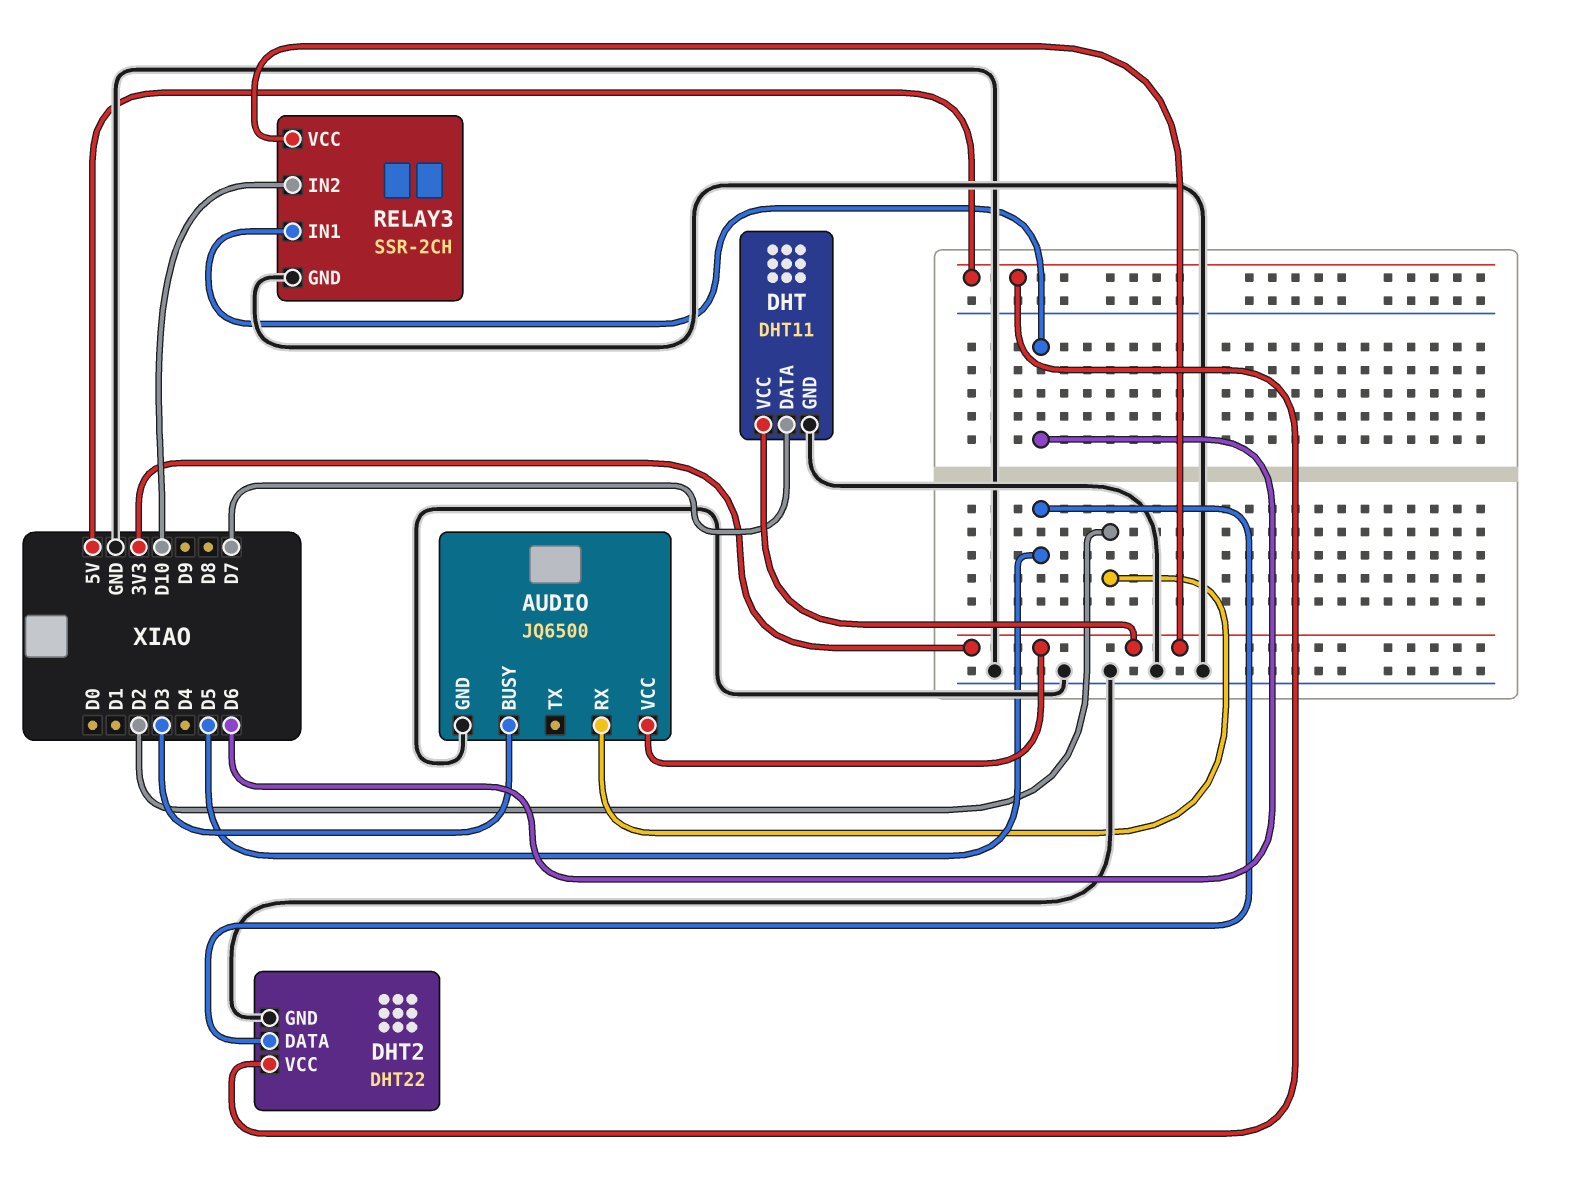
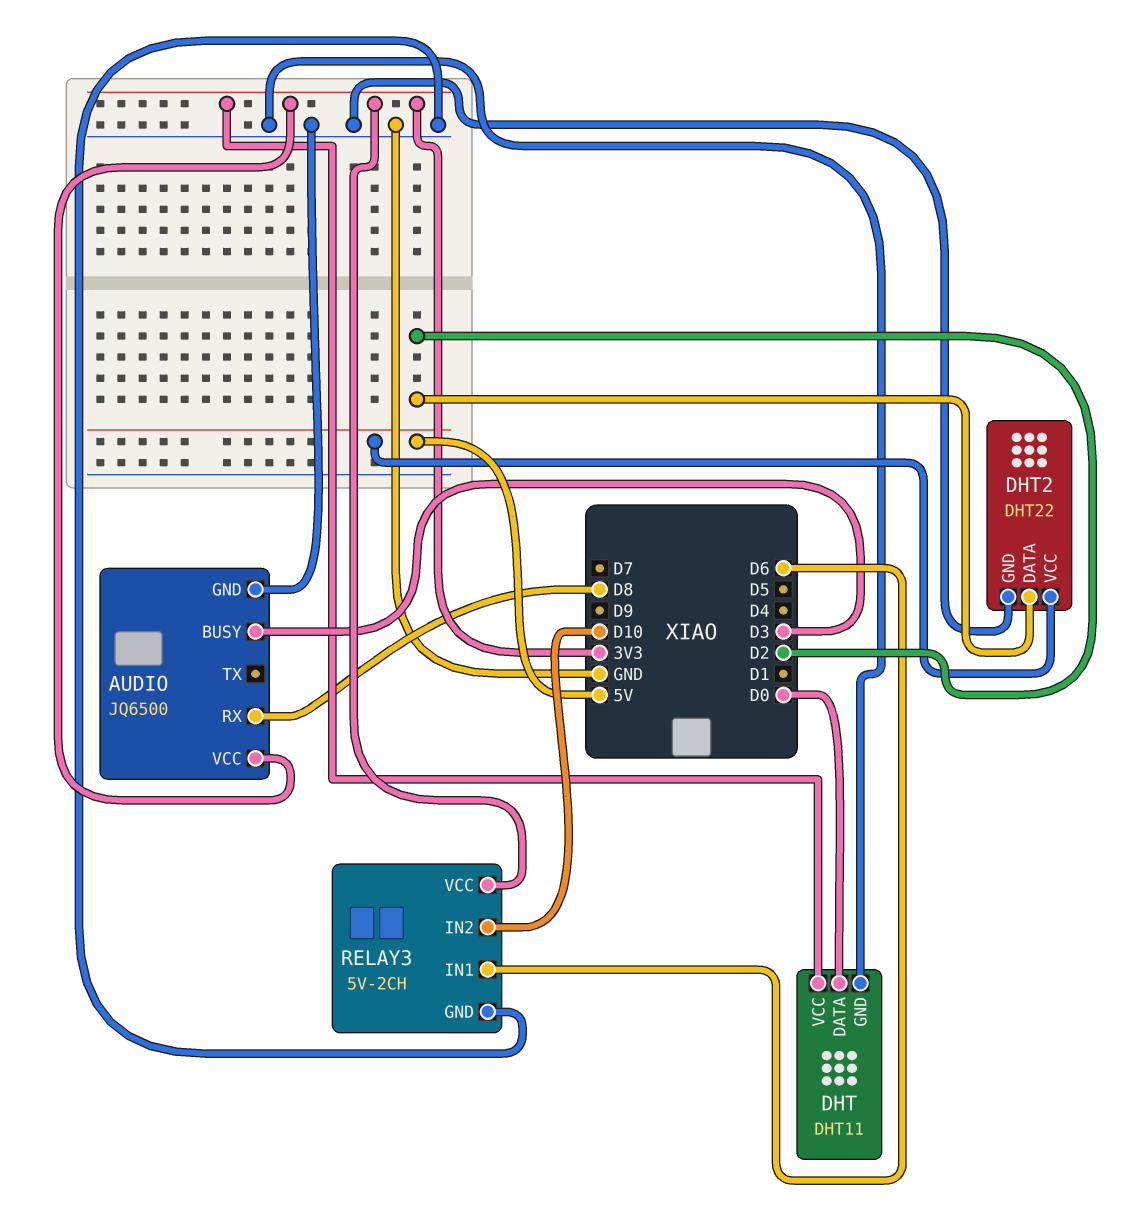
AUDIO pin RX: D2 -> D8
DHT pin DATA: D7 -> D0
DHT2 pin DATA: D5 -> D2
RELAY3: SSR-2CH -> 5V-2CH

